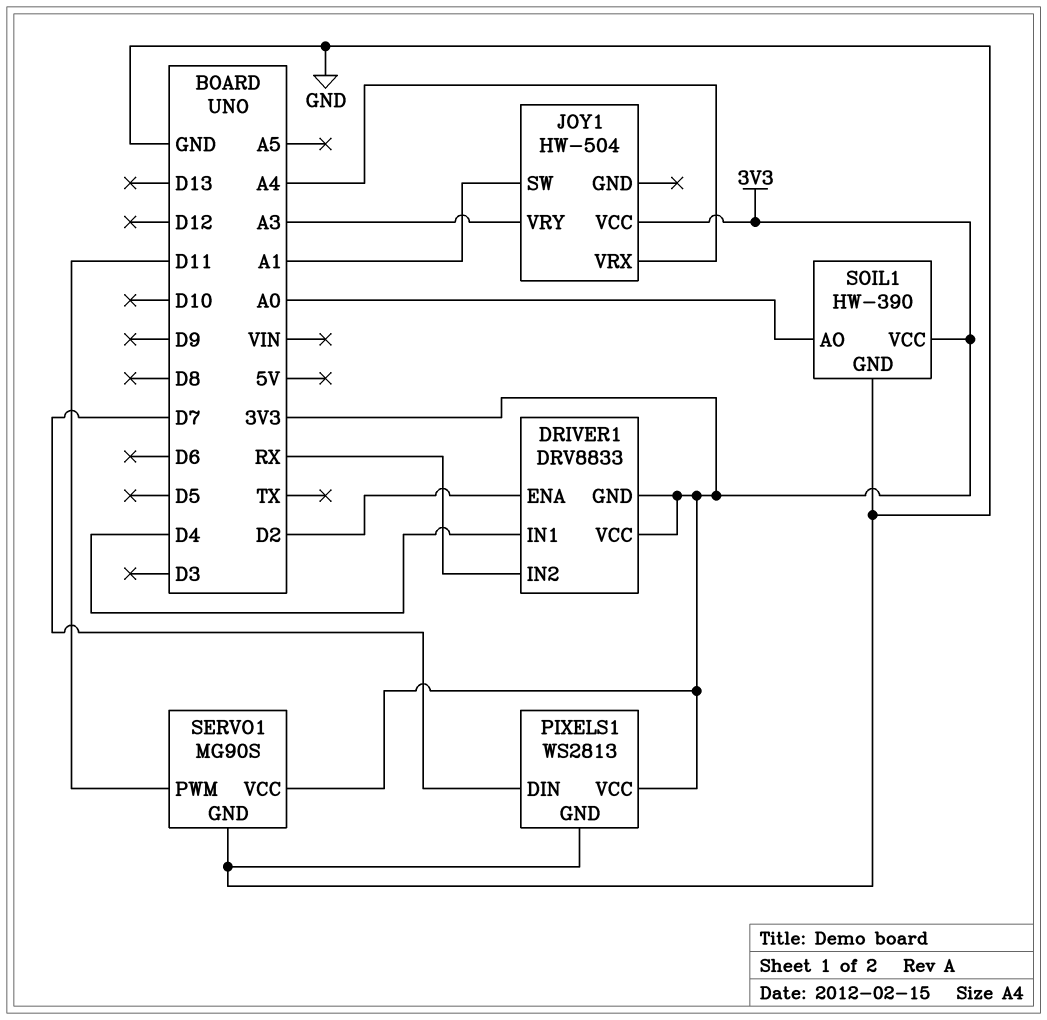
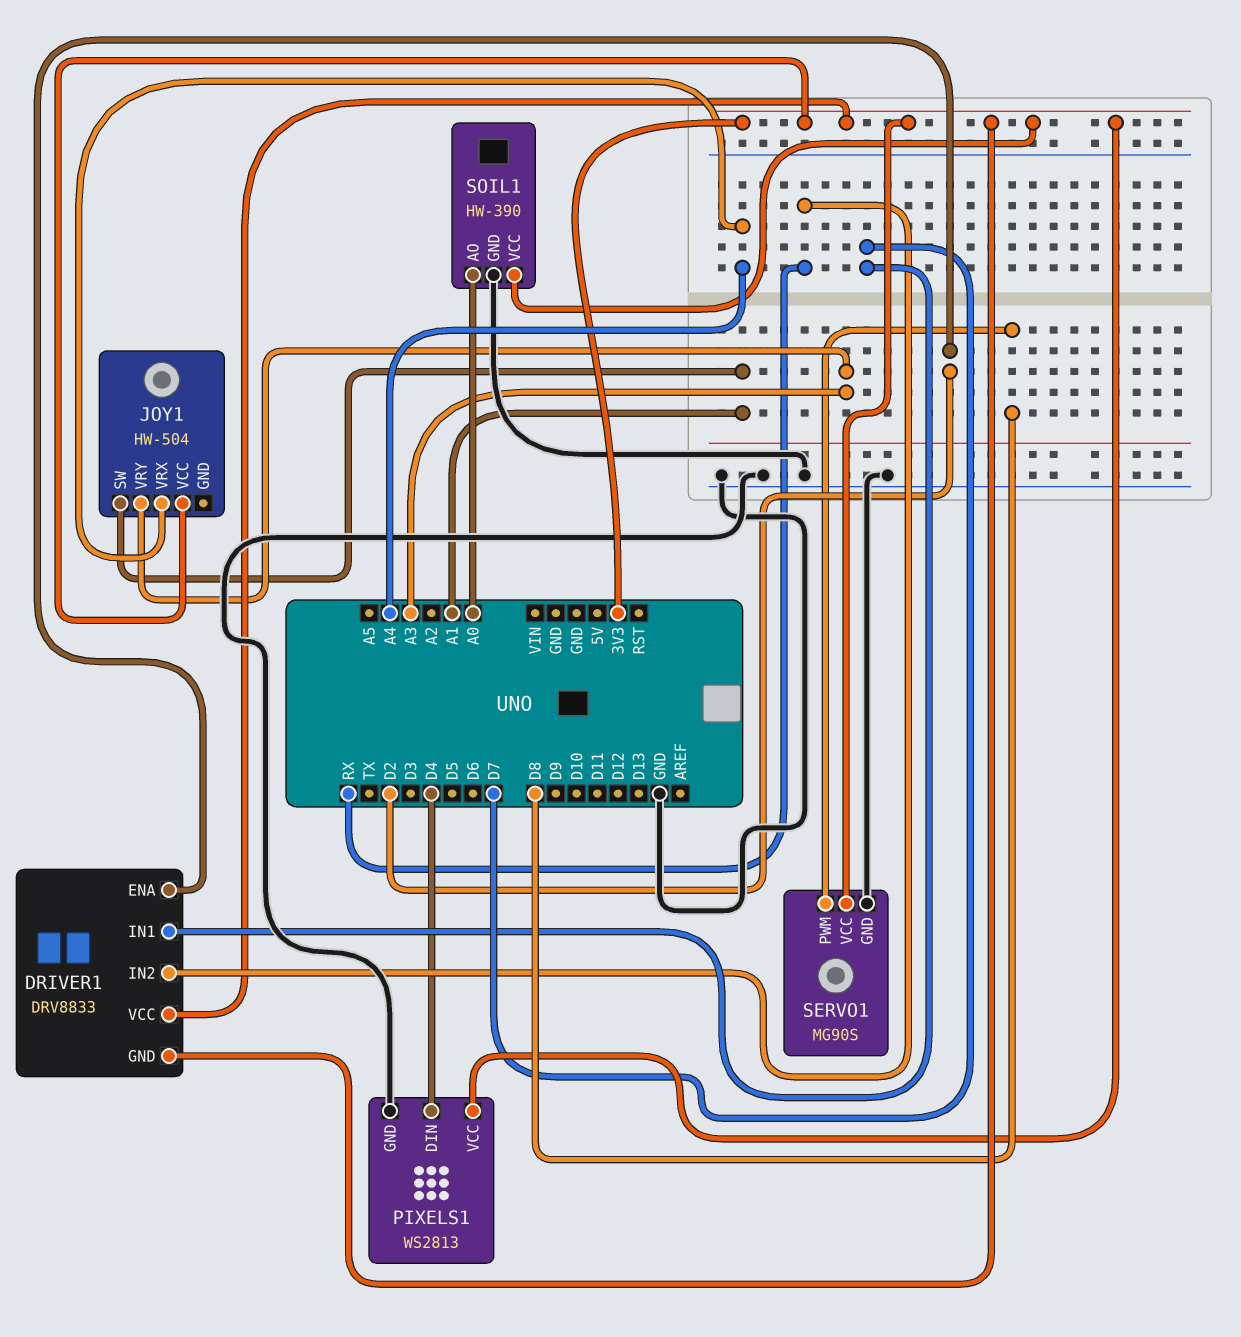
DRIVER1 pin IN1: D4 -> D7
PIXELS1 pin DIN: D7 -> D4
SERVO1 pin PWM: D11 -> D8

